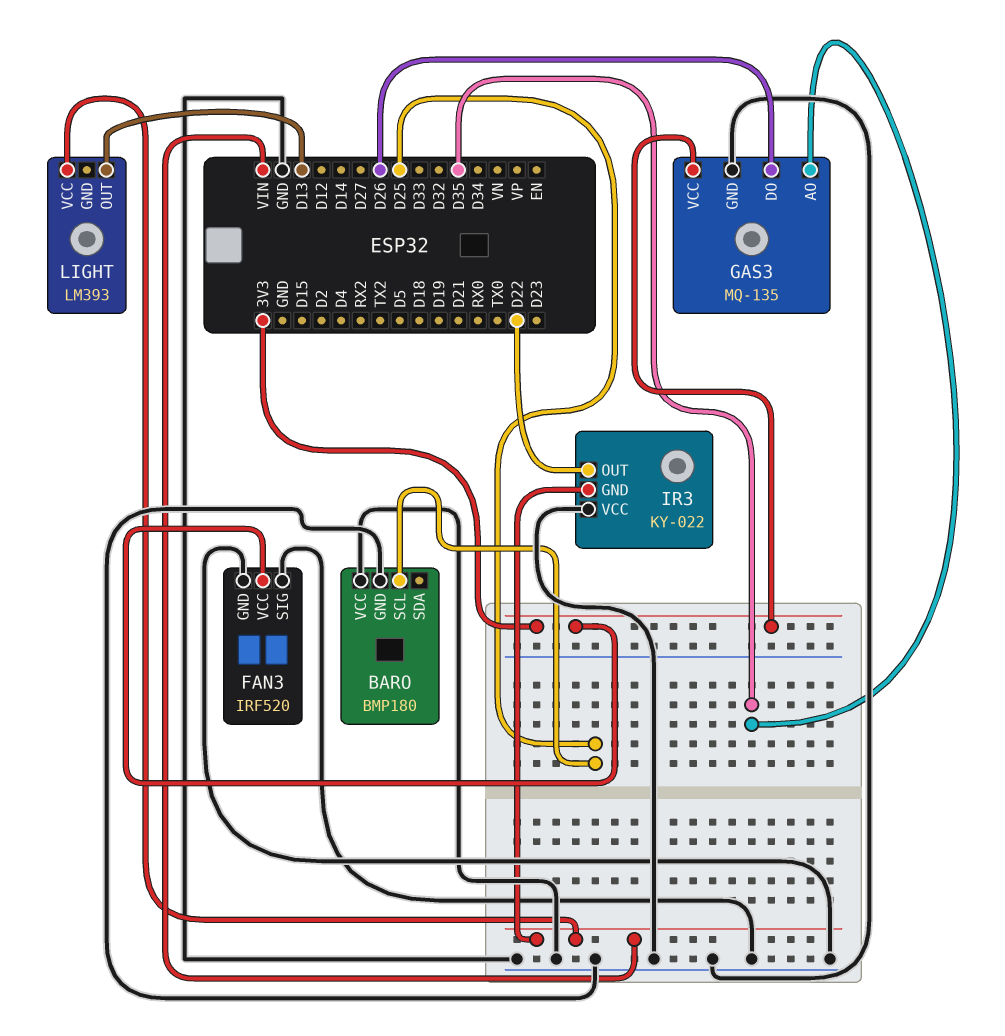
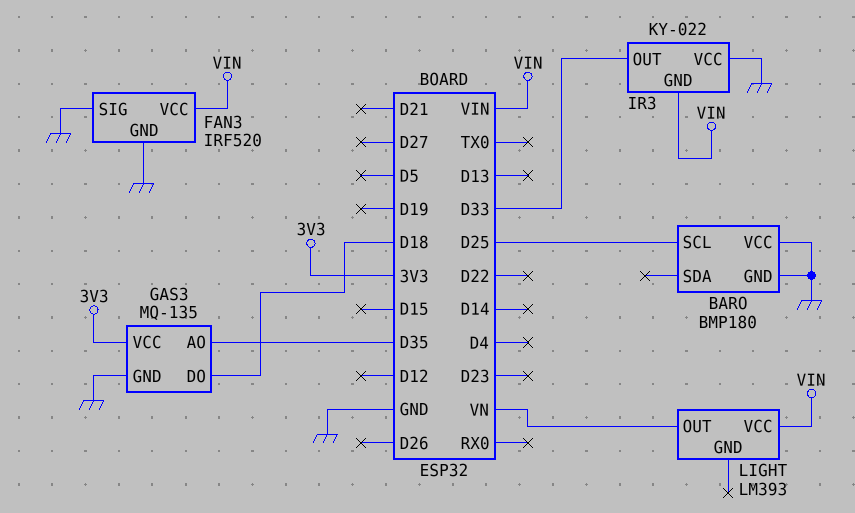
FAN3 pin VCC: 3V3 -> VIN
GAS3 pin DO: D26 -> D18
IR3 pin OUT: D22 -> D33
LIGHT pin OUT: D13 -> VN

